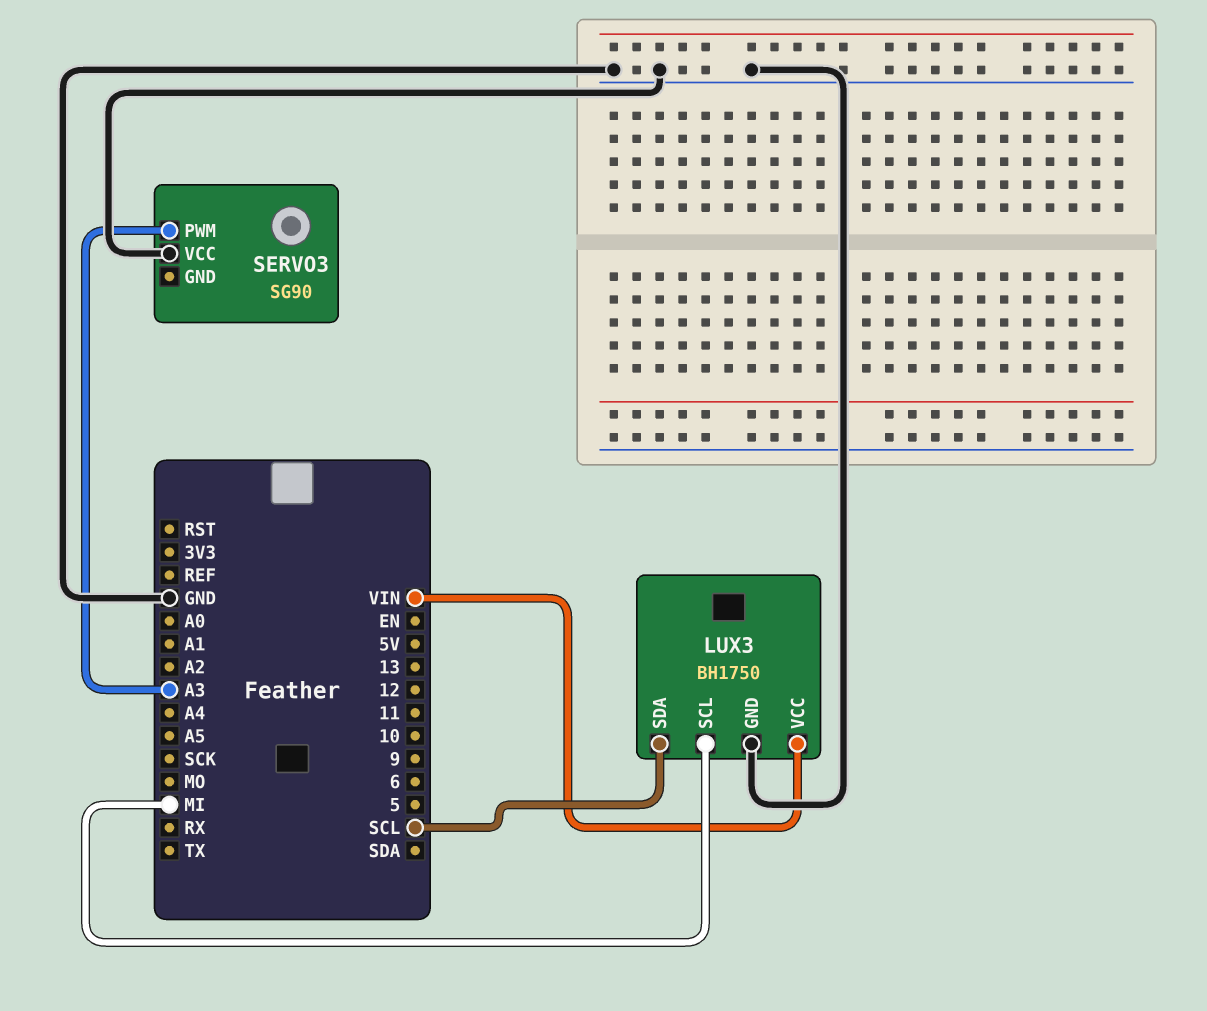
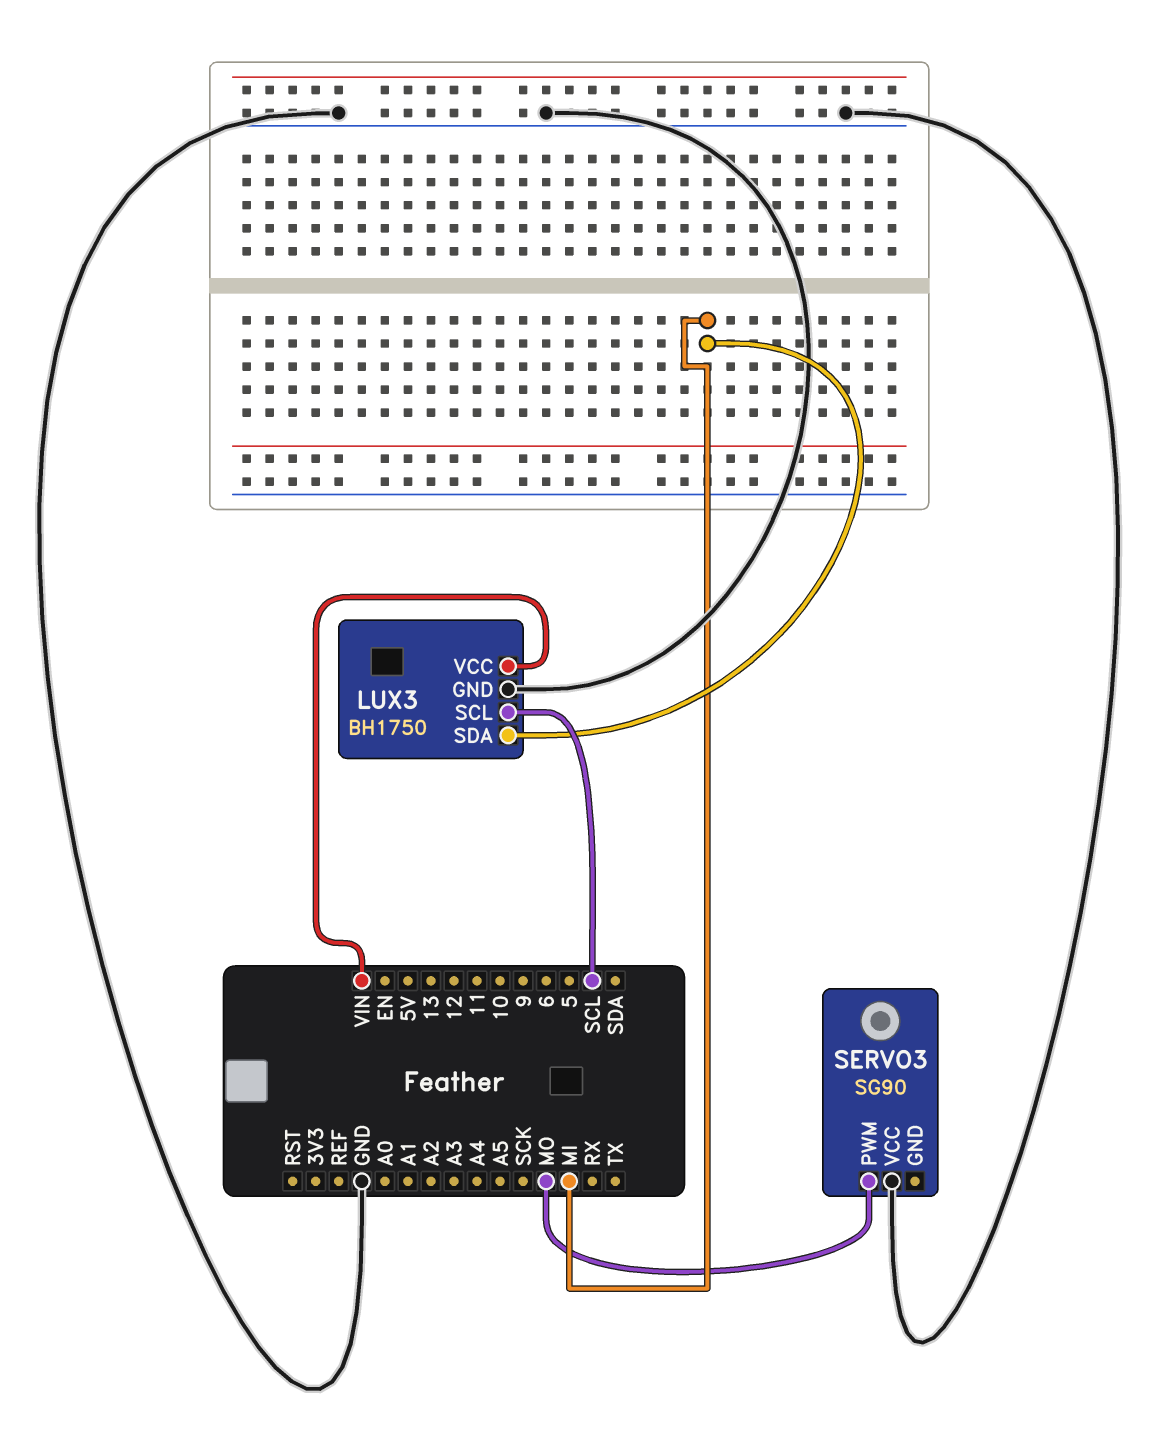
LUX3 pin SCL: MI -> SCL
LUX3 pin SDA: SCL -> MI
SERVO3 pin PWM: A3 -> MO

